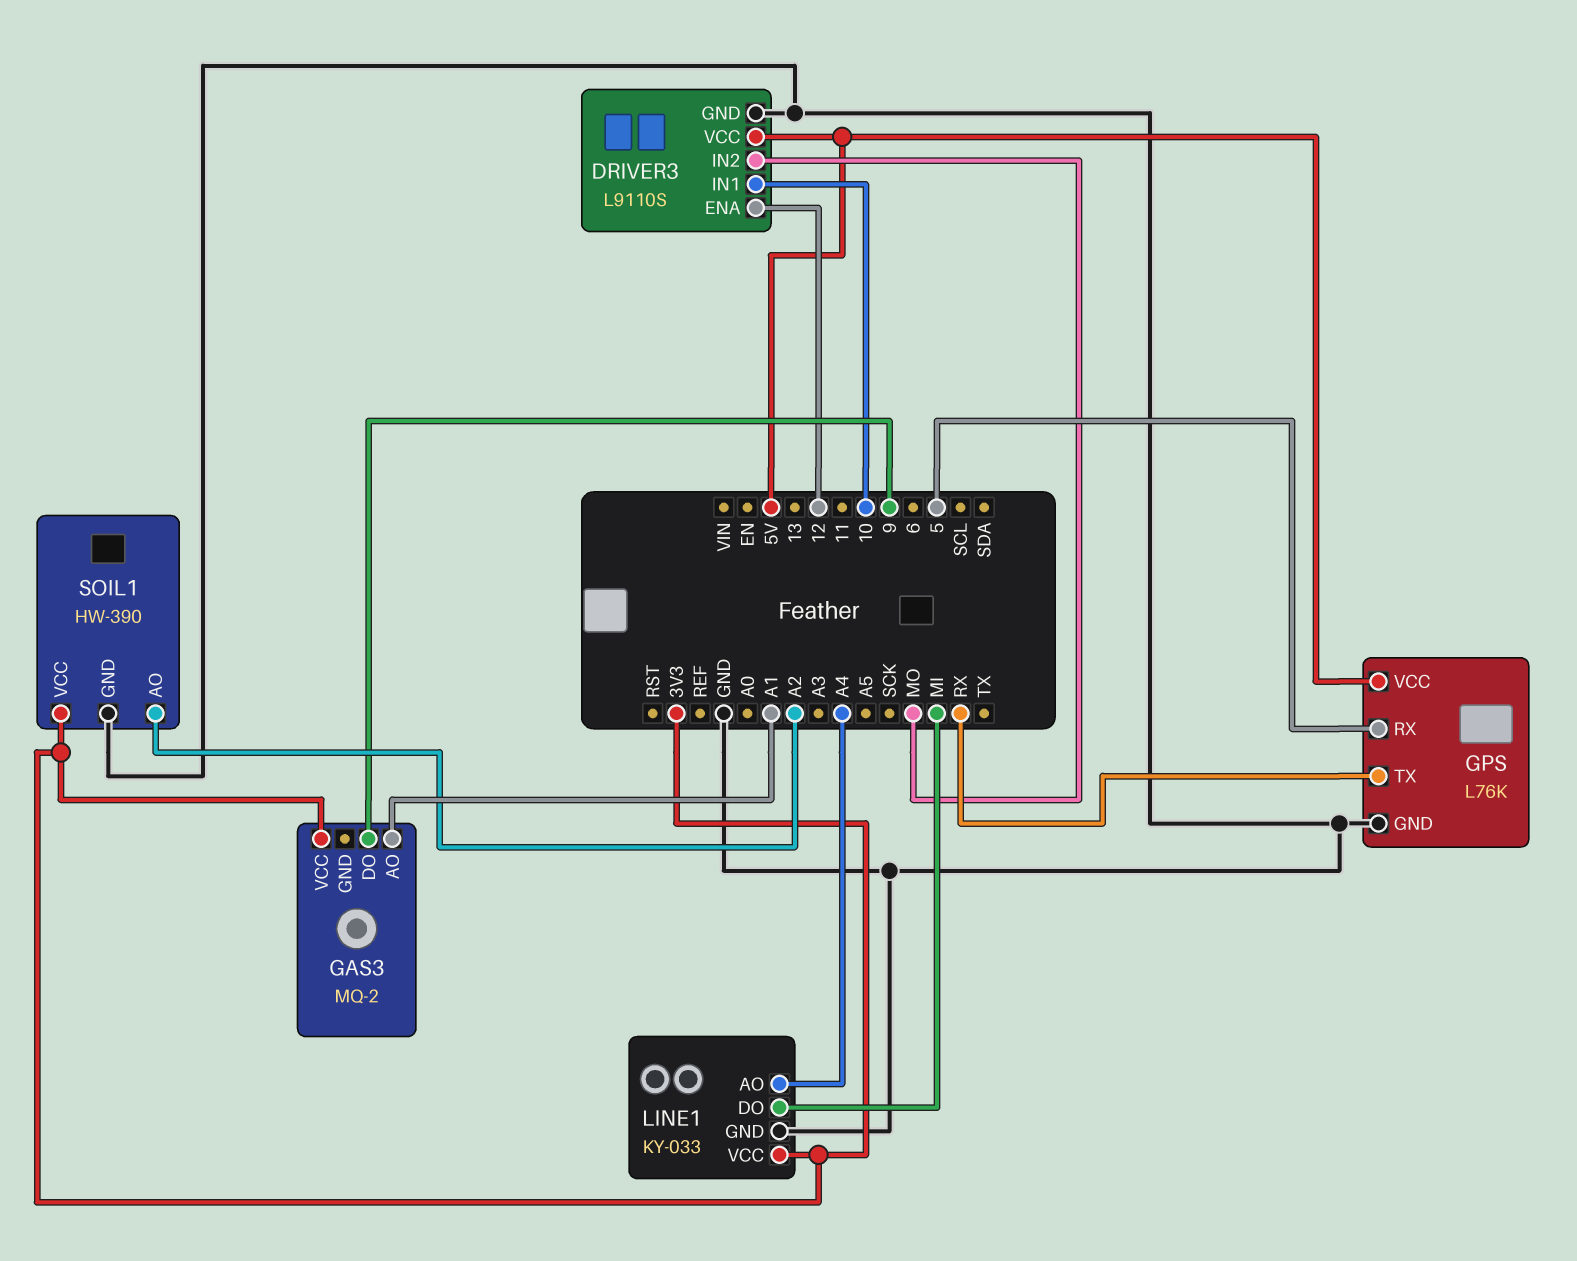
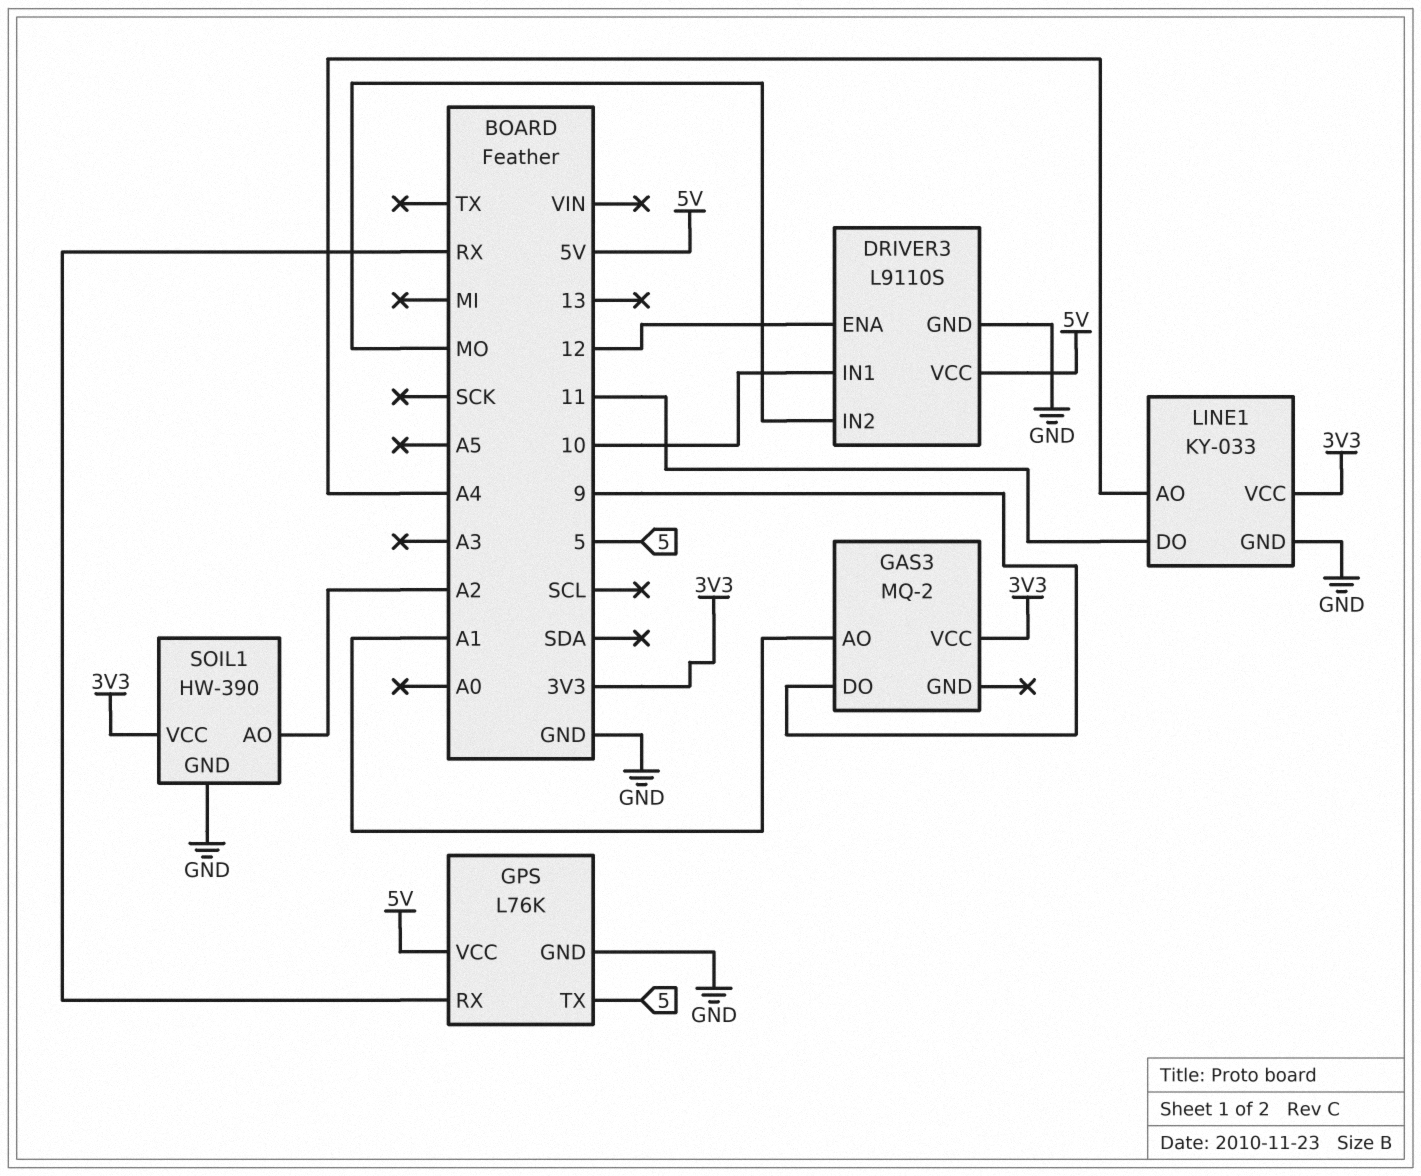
GPS pin RX: 5 -> RX
GPS pin TX: RX -> 5
LINE1 pin DO: MI -> 11

